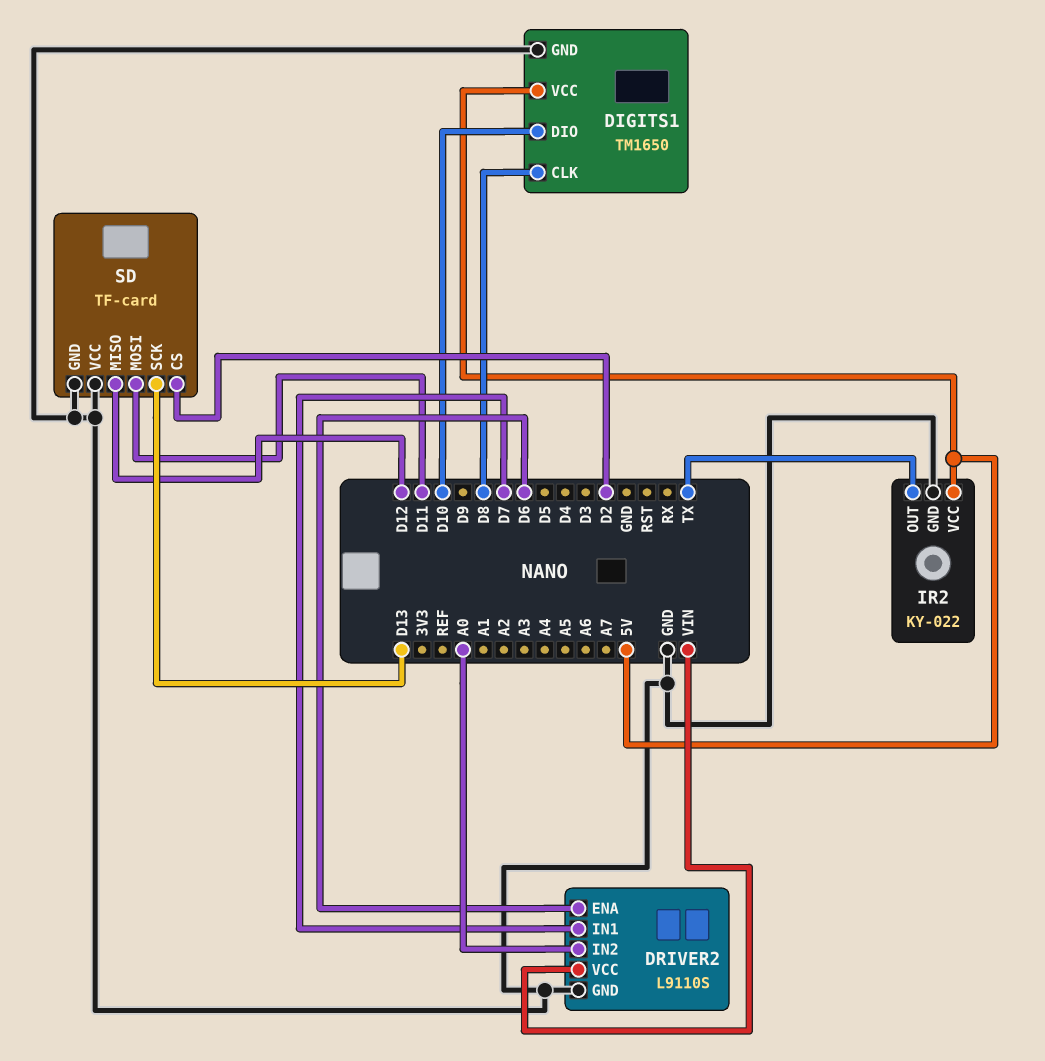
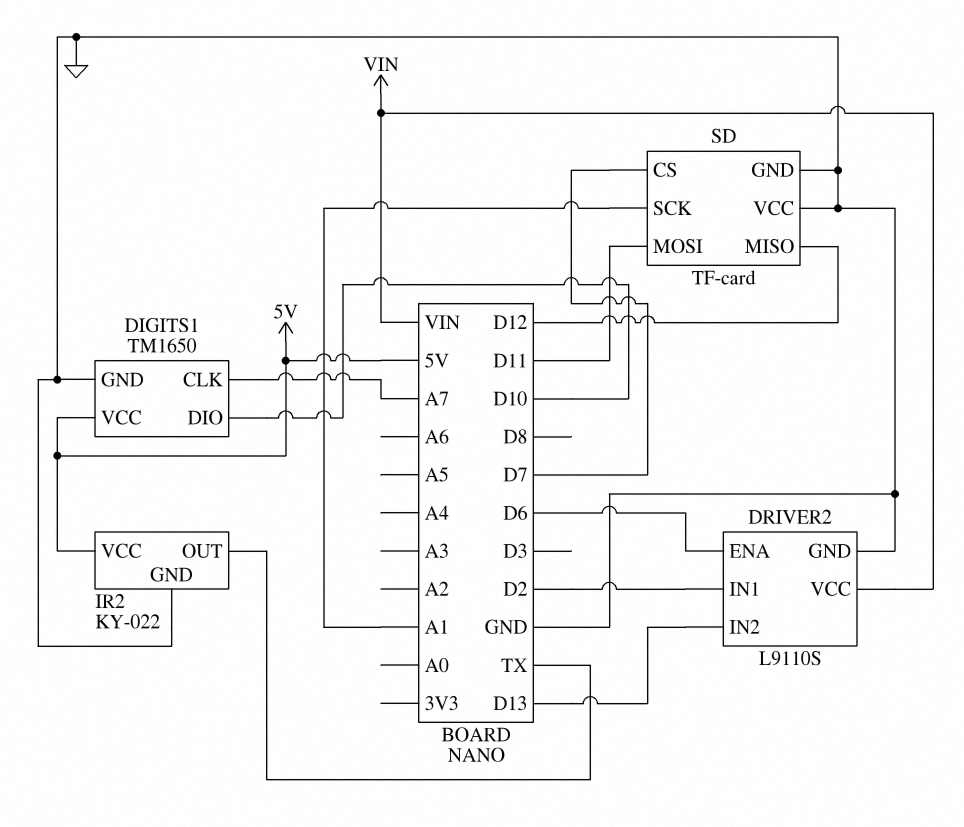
DIGITS1 pin CLK: D8 -> A7
DRIVER2 pin IN1: D7 -> D2
DRIVER2 pin IN2: A0 -> D13
SD pin CS: D2 -> D7
SD pin SCK: D13 -> A1

